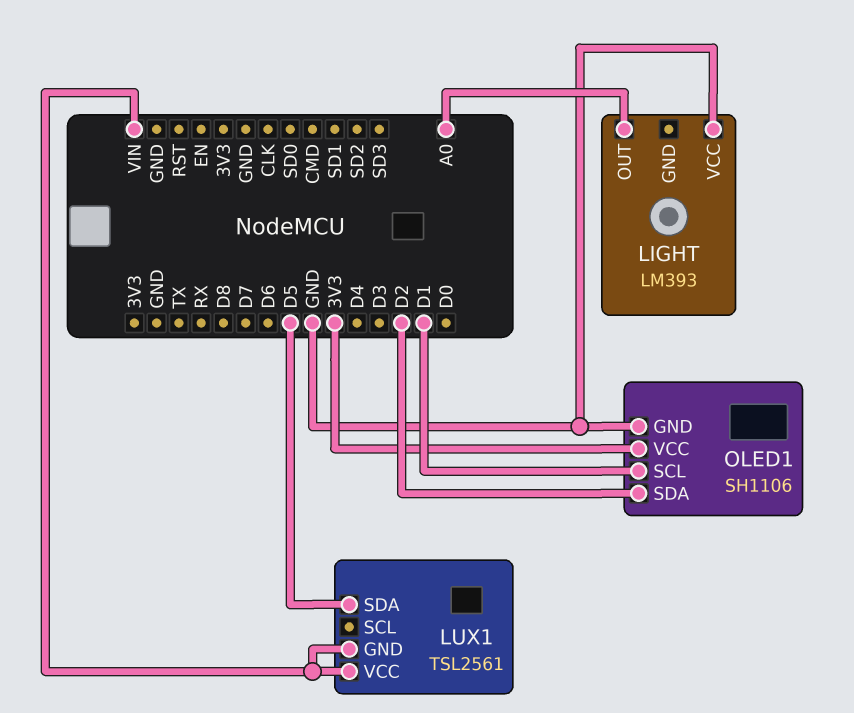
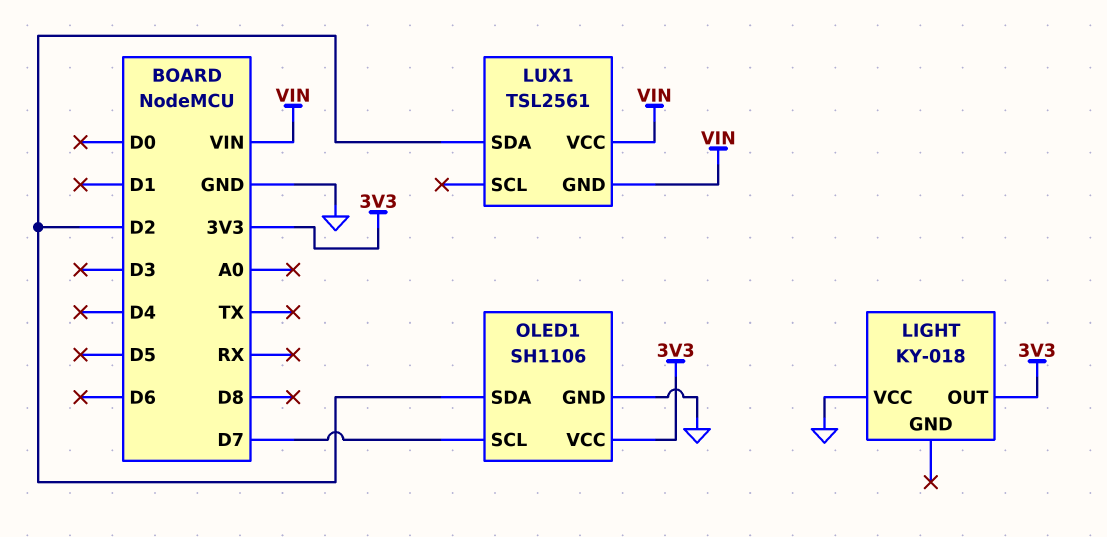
LIGHT: LM393 -> KY-018
LIGHT pin OUT: A0 -> 3V3
LUX1 pin SDA: D5 -> D2
OLED1 pin SCL: D1 -> D7

